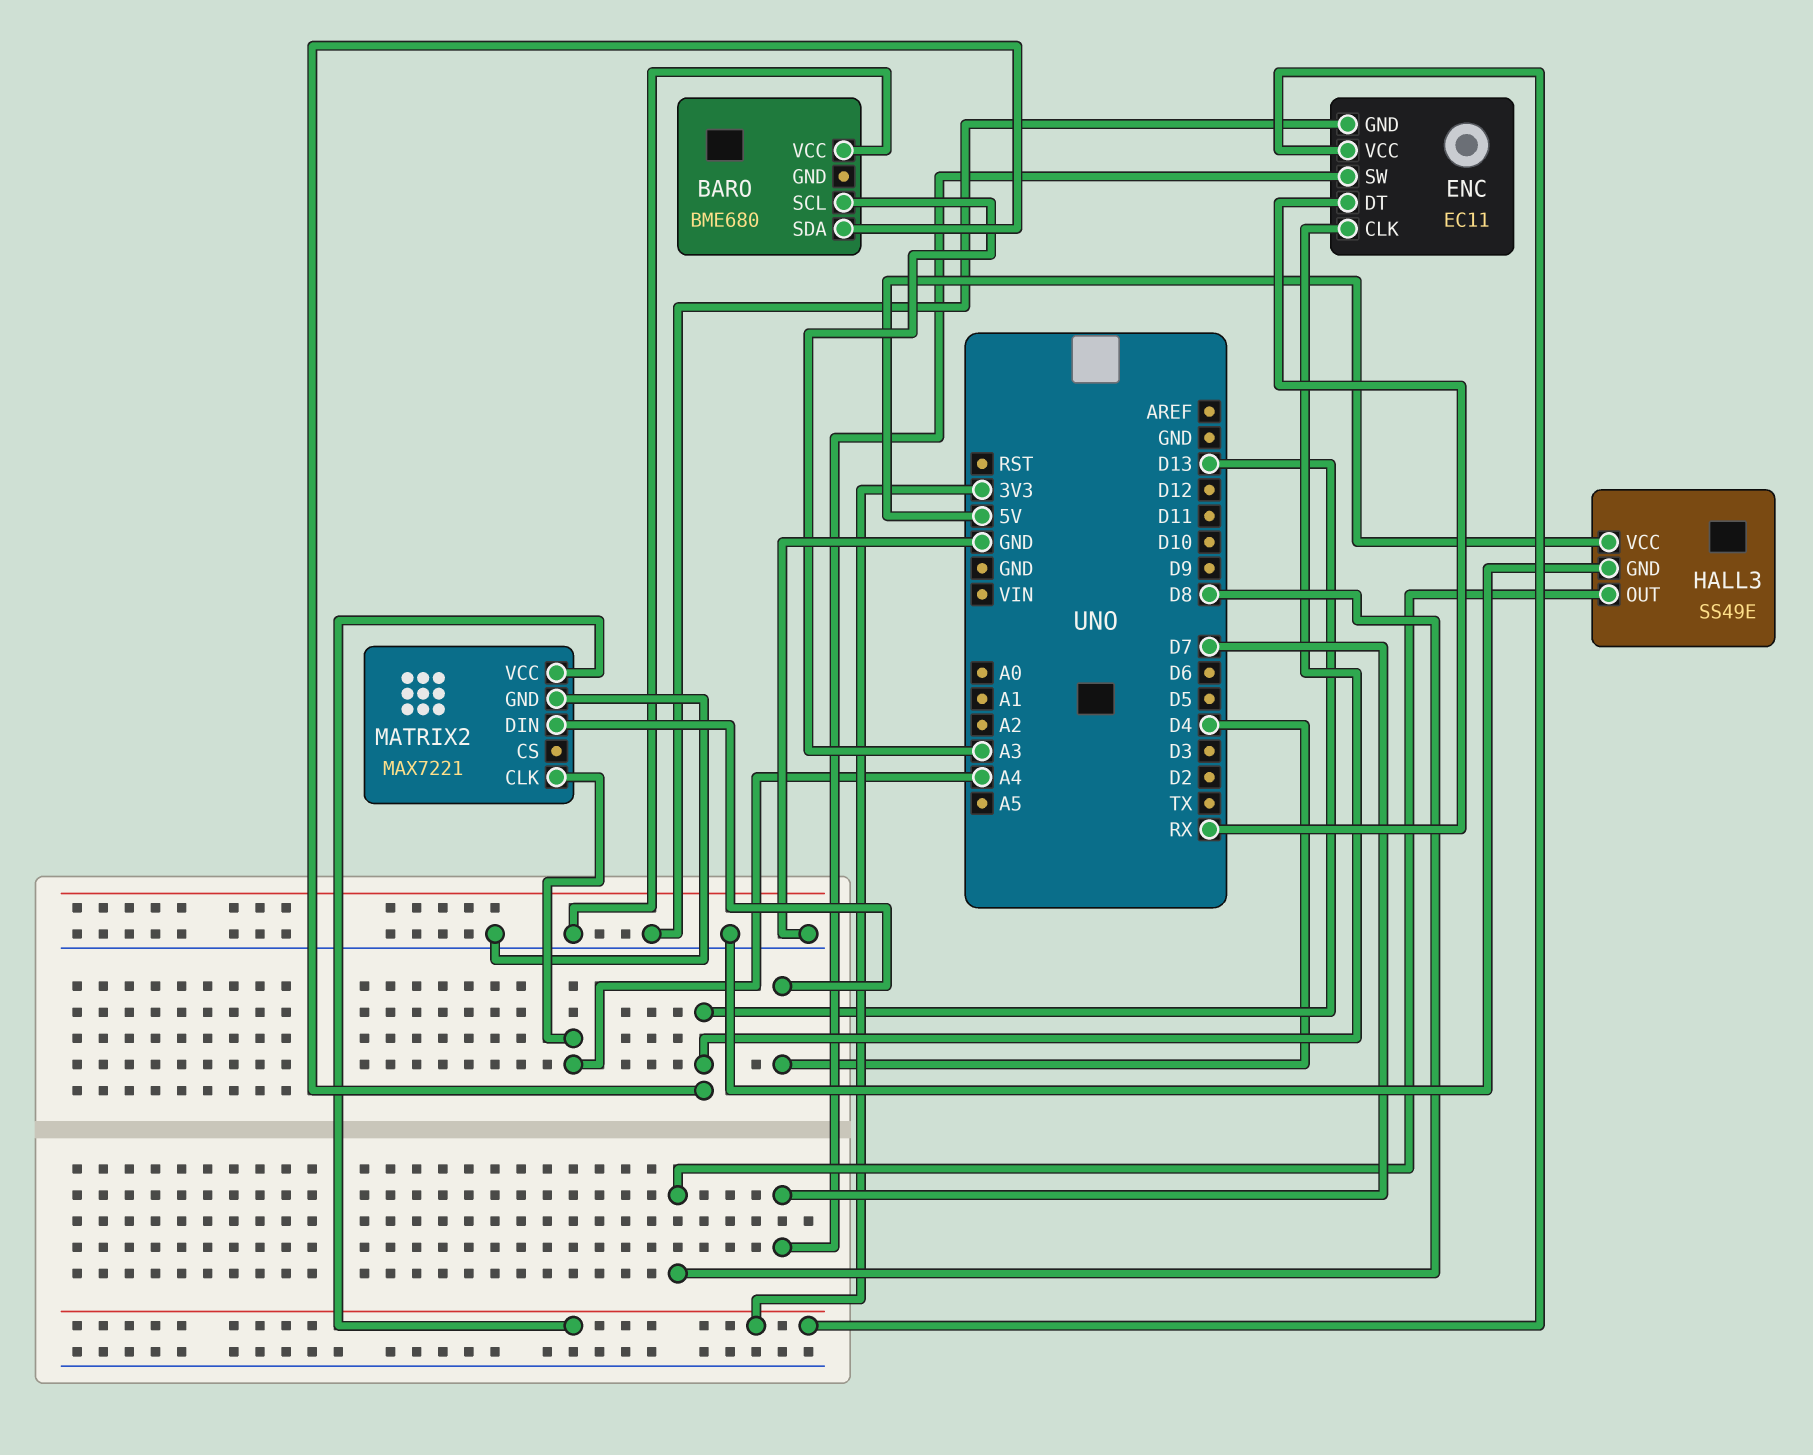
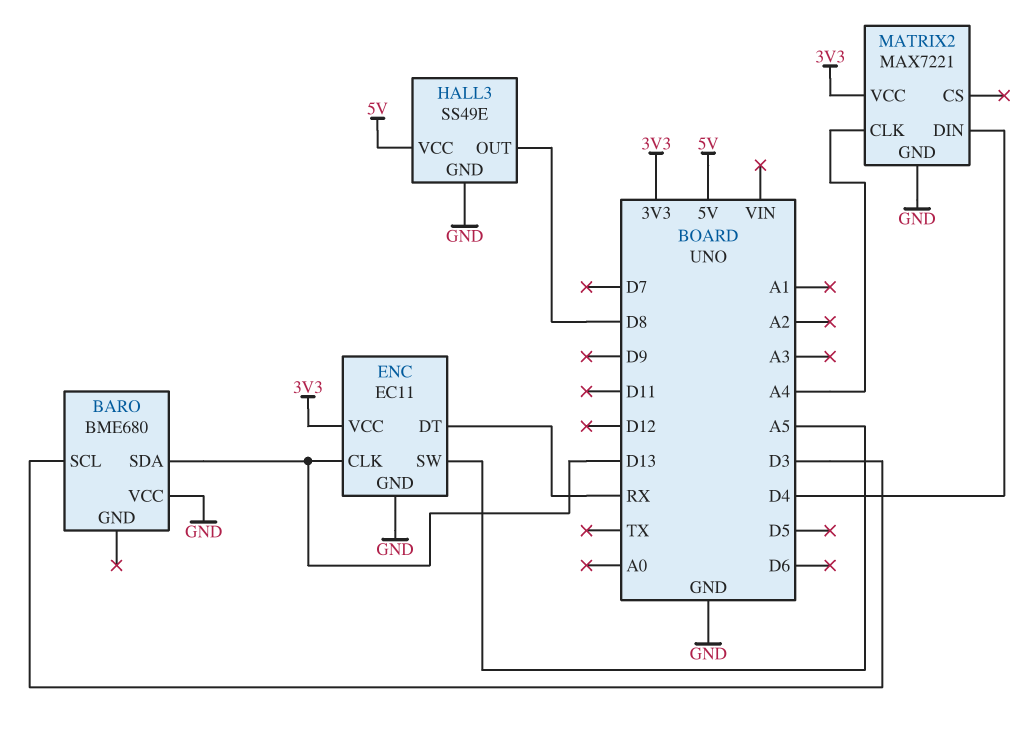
BARO pin SCL: A3 -> D3
ENC pin SW: D7 -> A5

